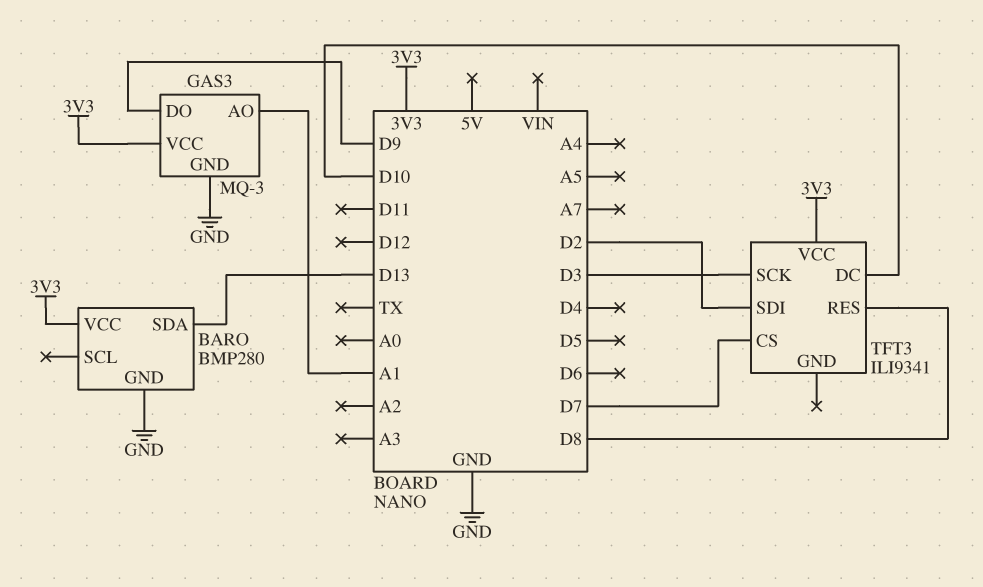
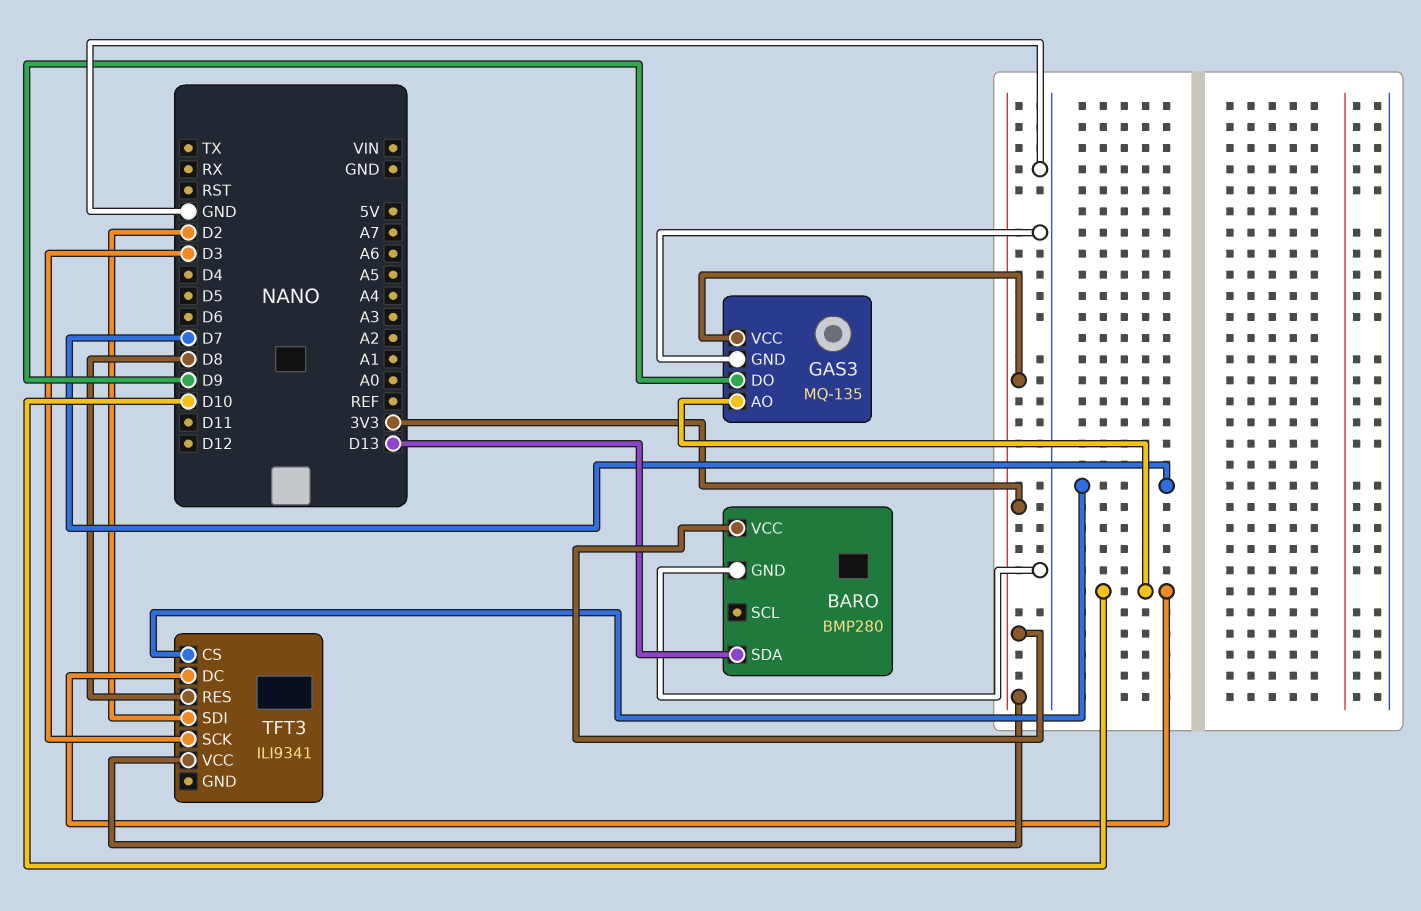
GAS3: MQ-3 -> MQ-135
GAS3 pin AO: A1 -> D10

